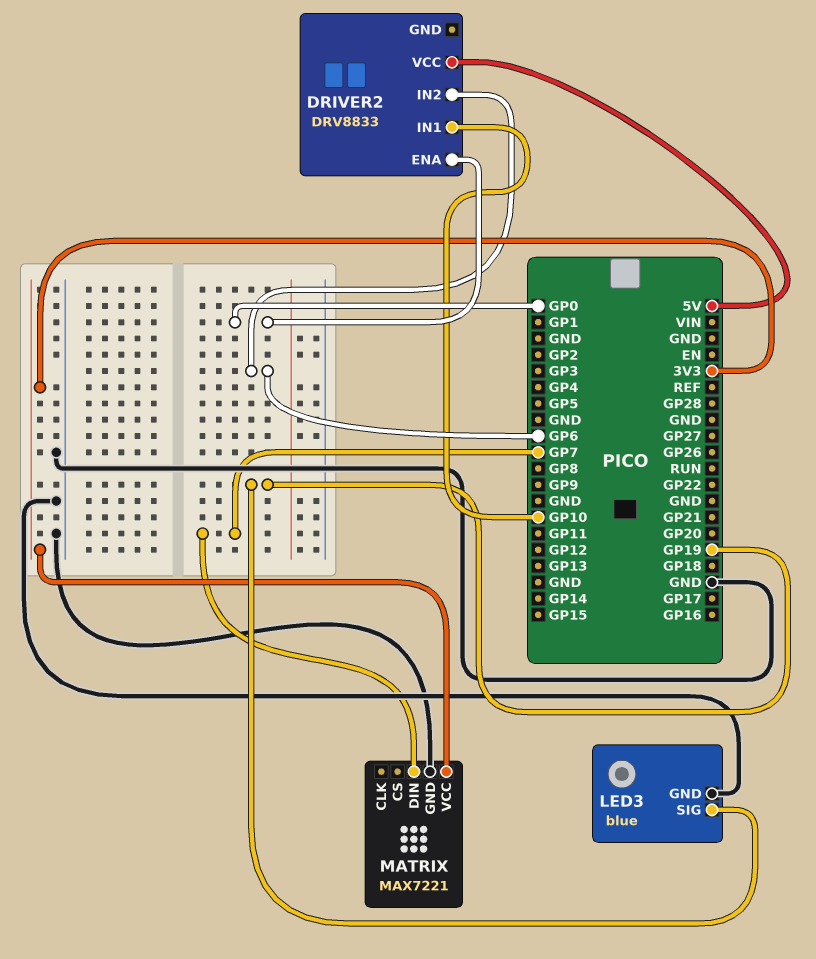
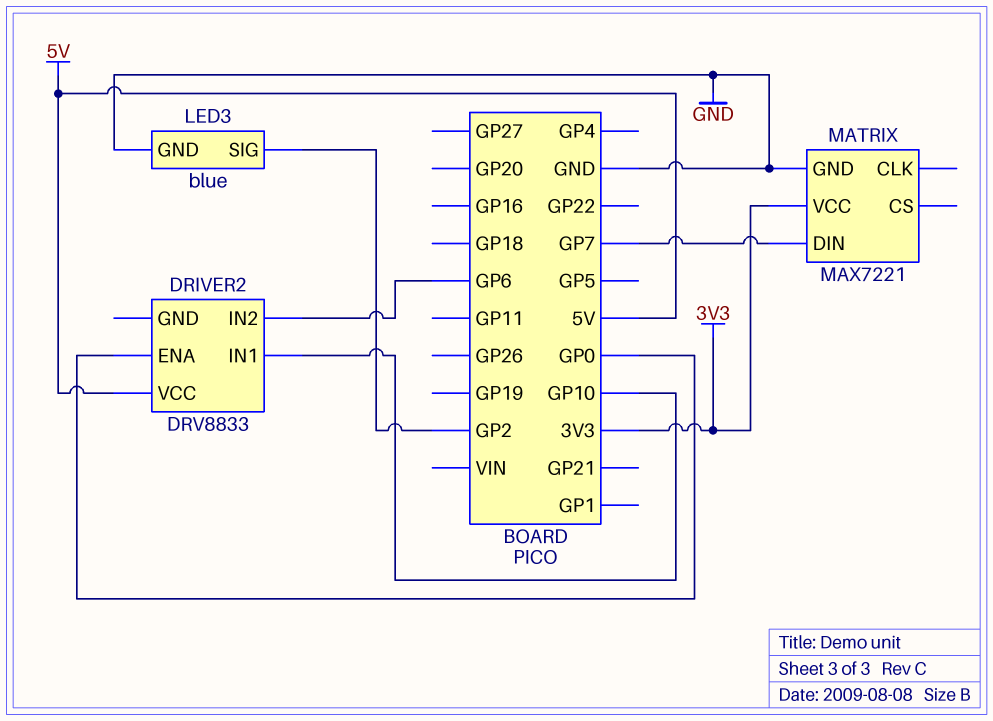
LED3 pin SIG: GP19 -> GP2

